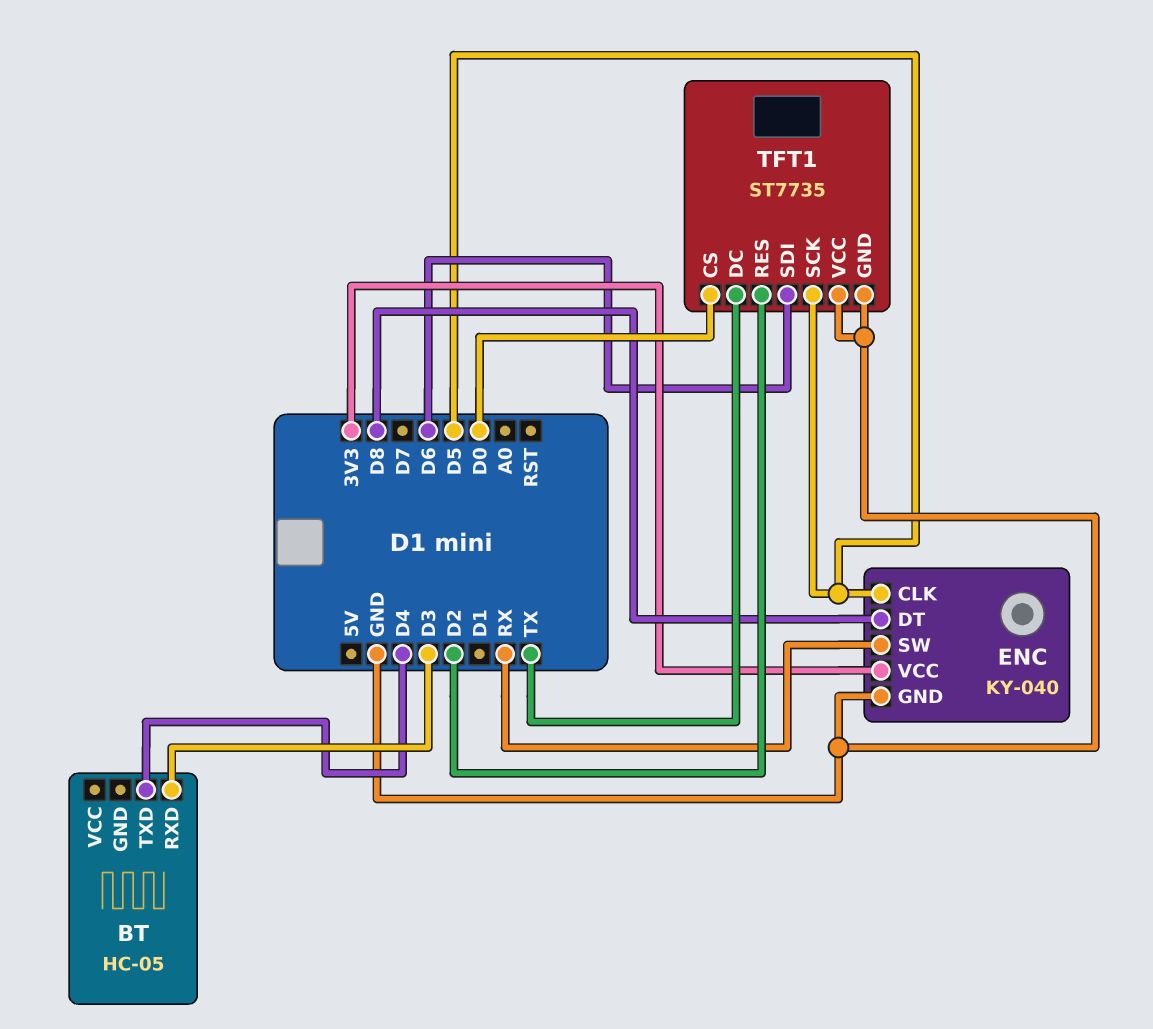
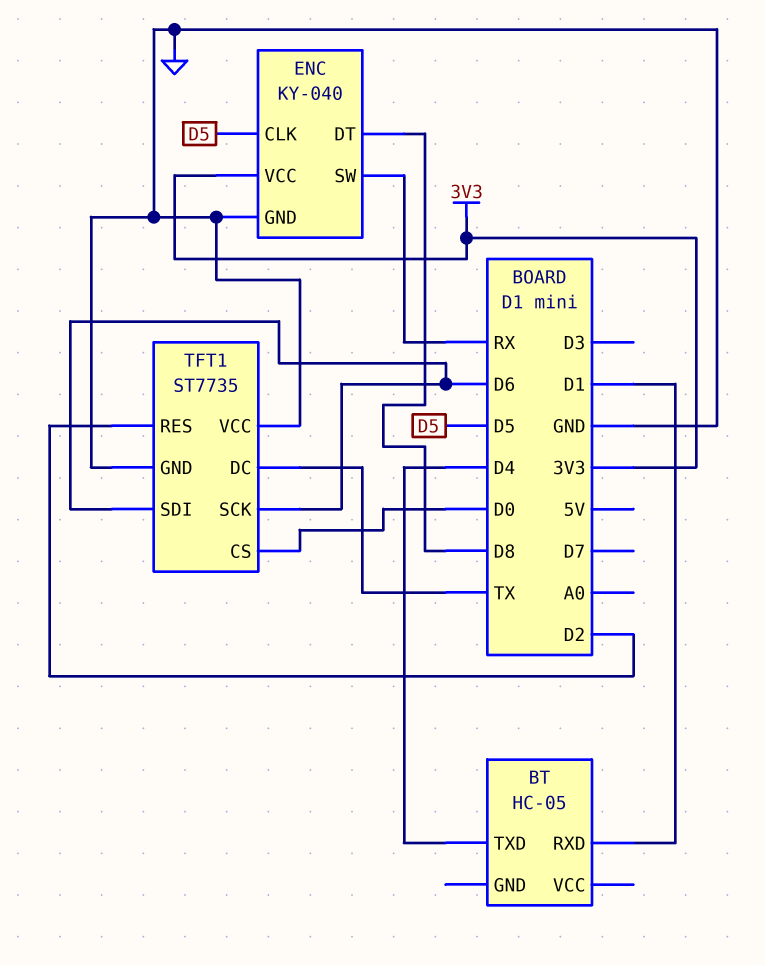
BT pin RXD: D3 -> D1
TFT1 pin SCK: D5 -> D6

